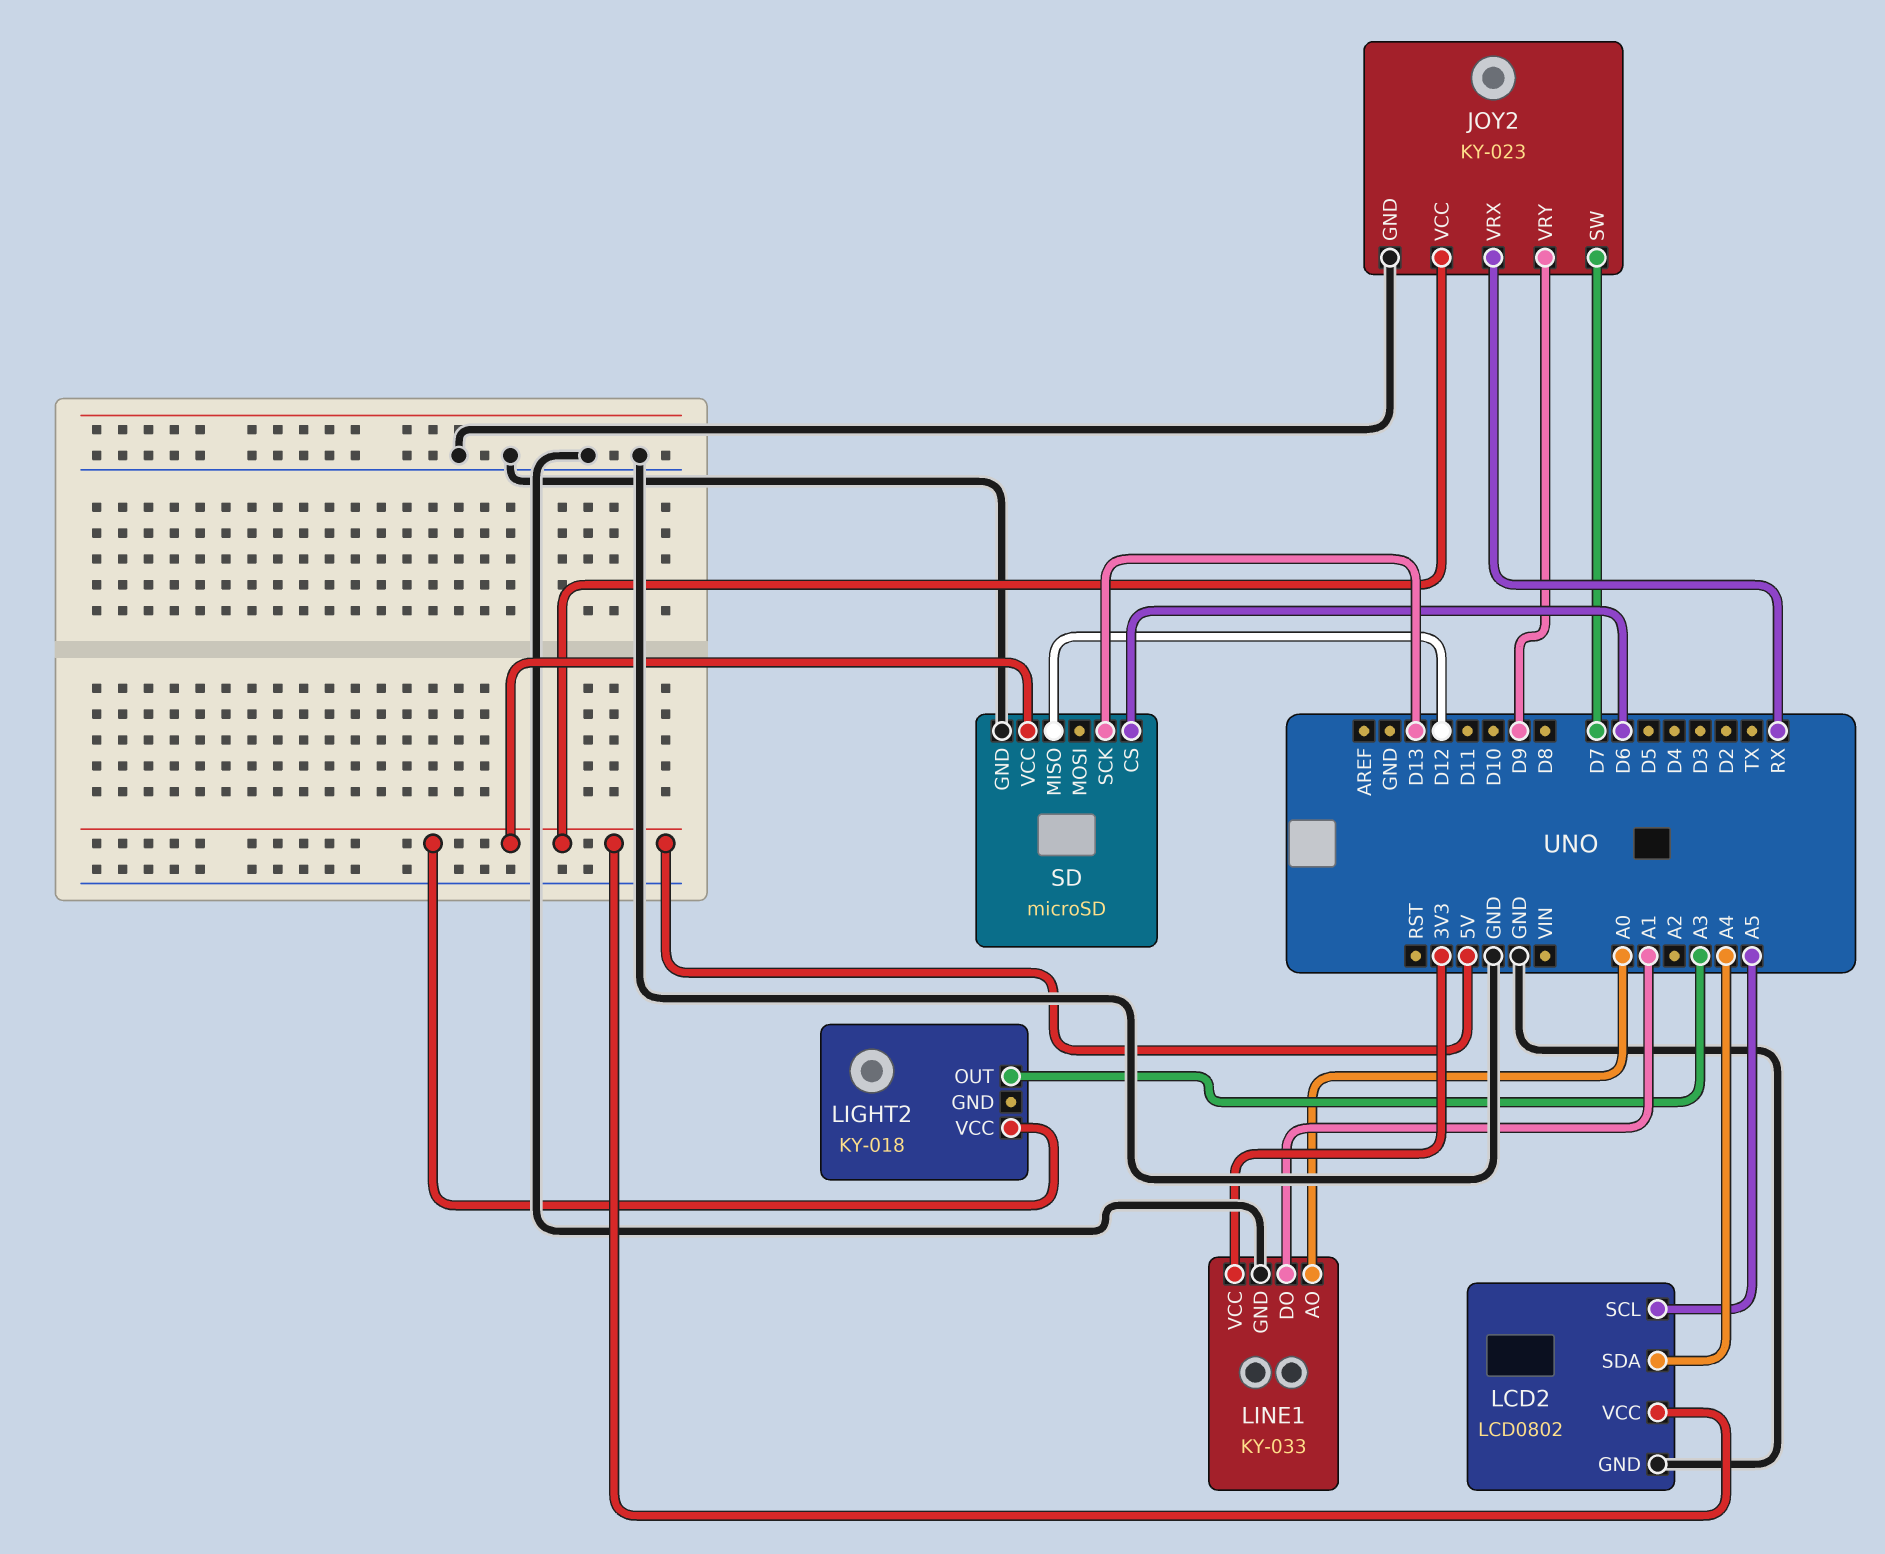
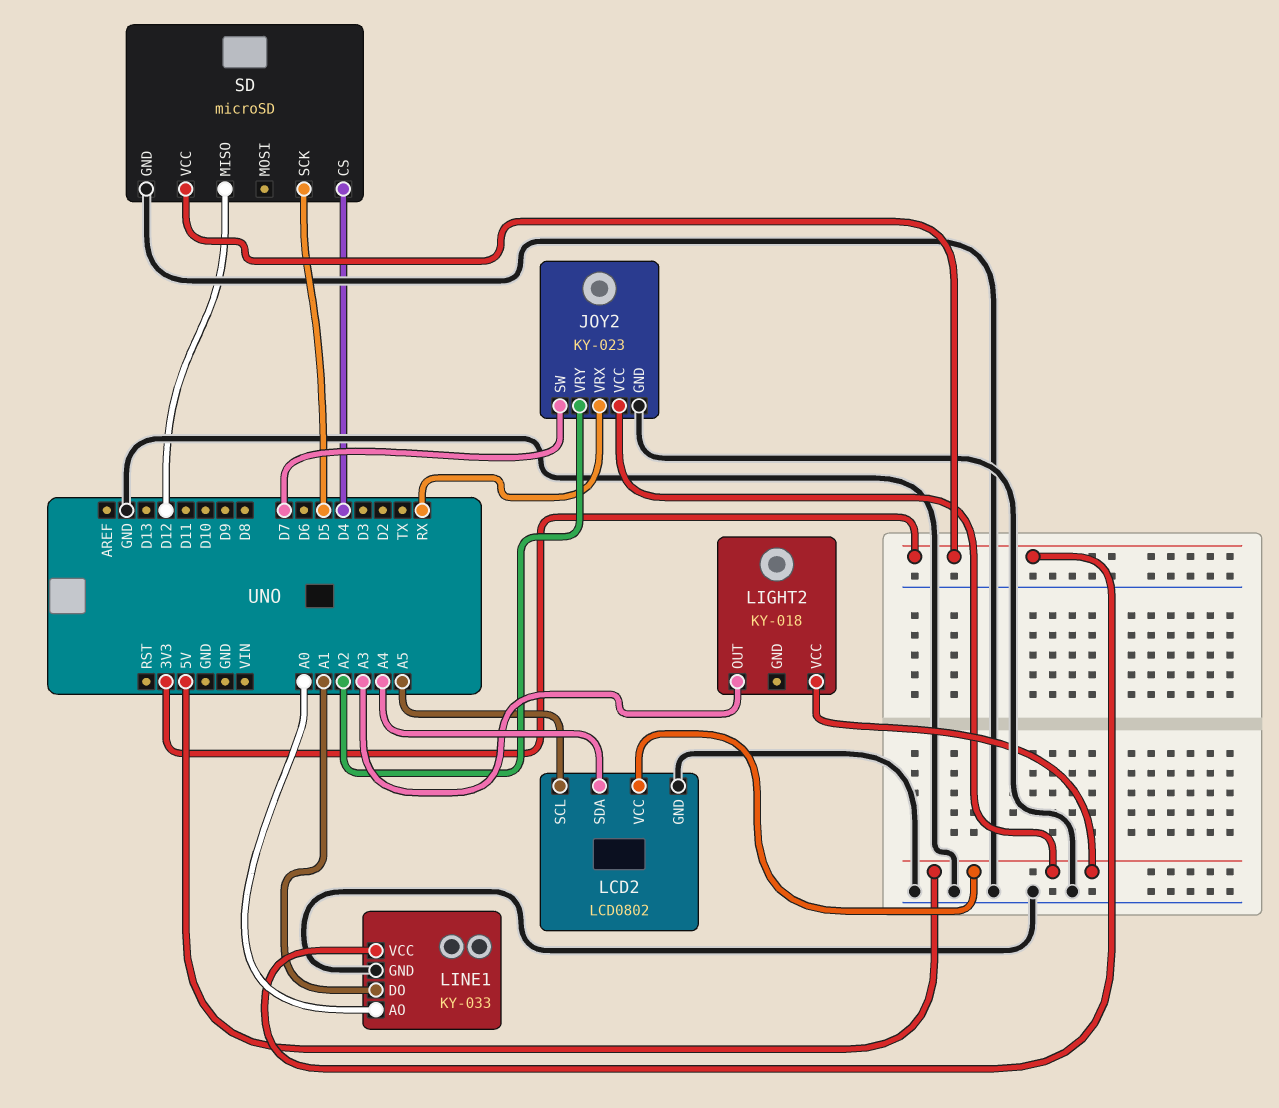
JOY2 pin VRY: D9 -> A2
SD pin CS: D6 -> D4
SD pin SCK: D13 -> D5
SD pin VCC: 5V -> 3V3

